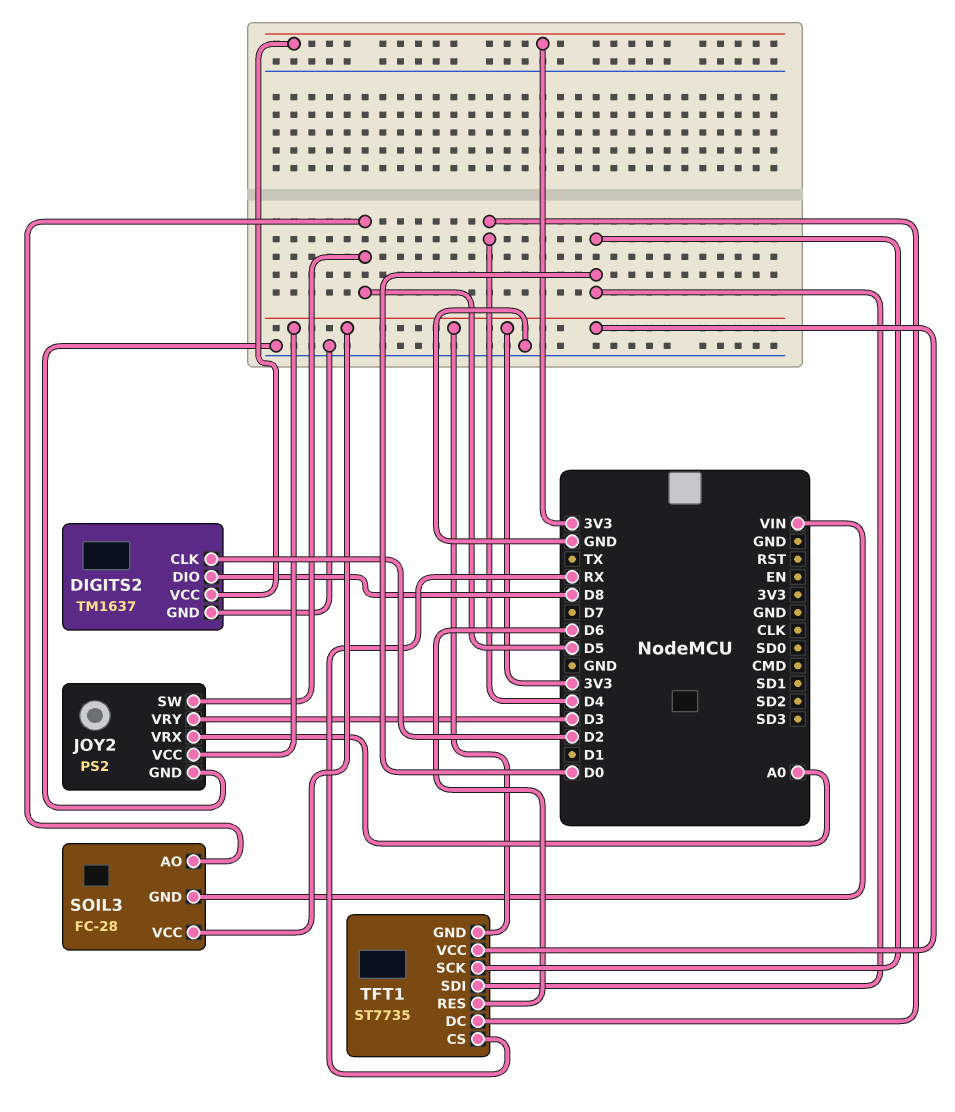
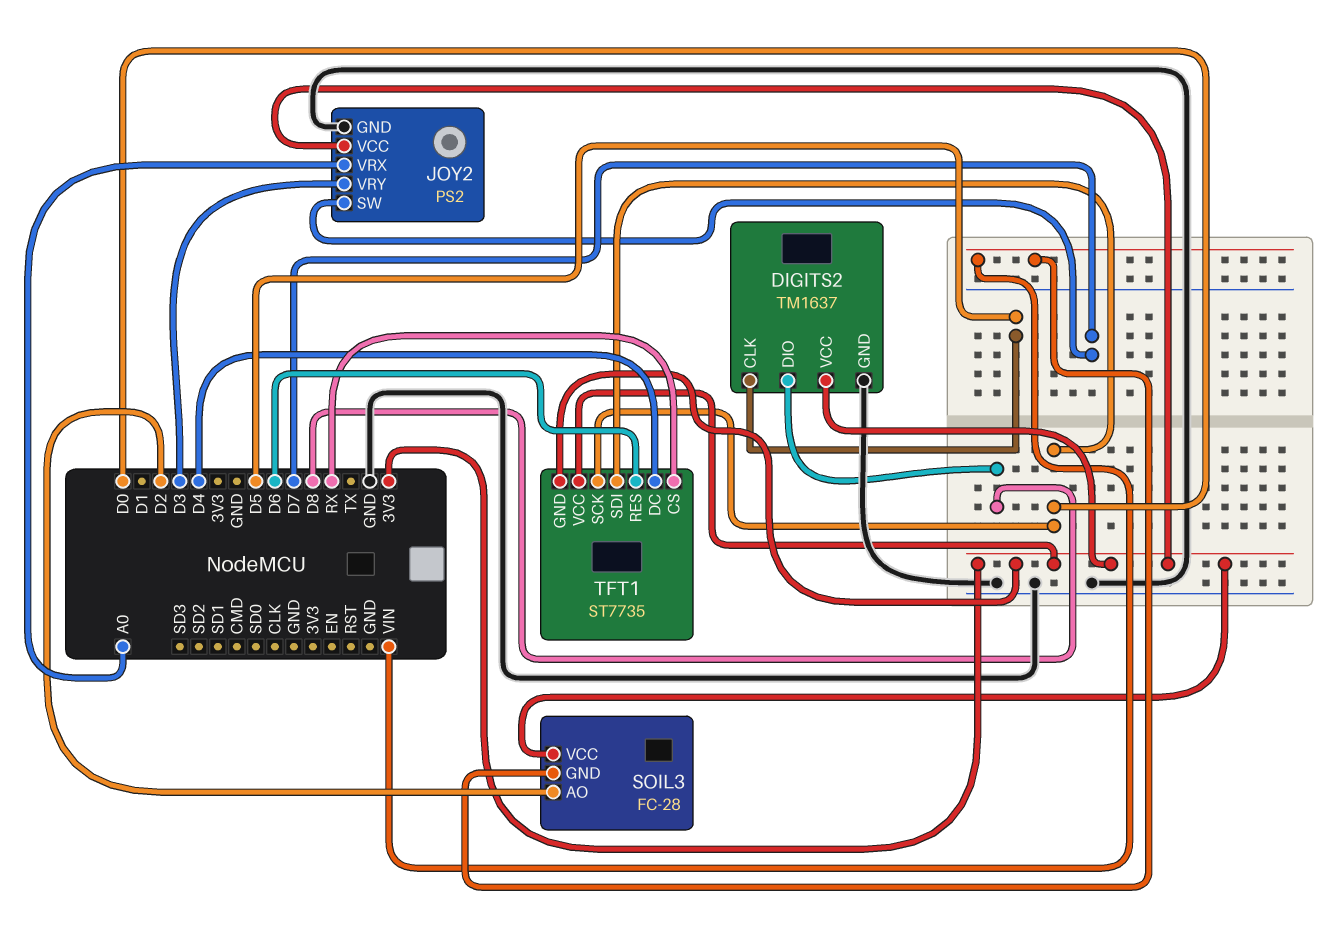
DIGITS2 pin CLK: D2 -> D5
JOY2 pin SW: D5 -> D7
SOIL3 pin AO: D5 -> D2

